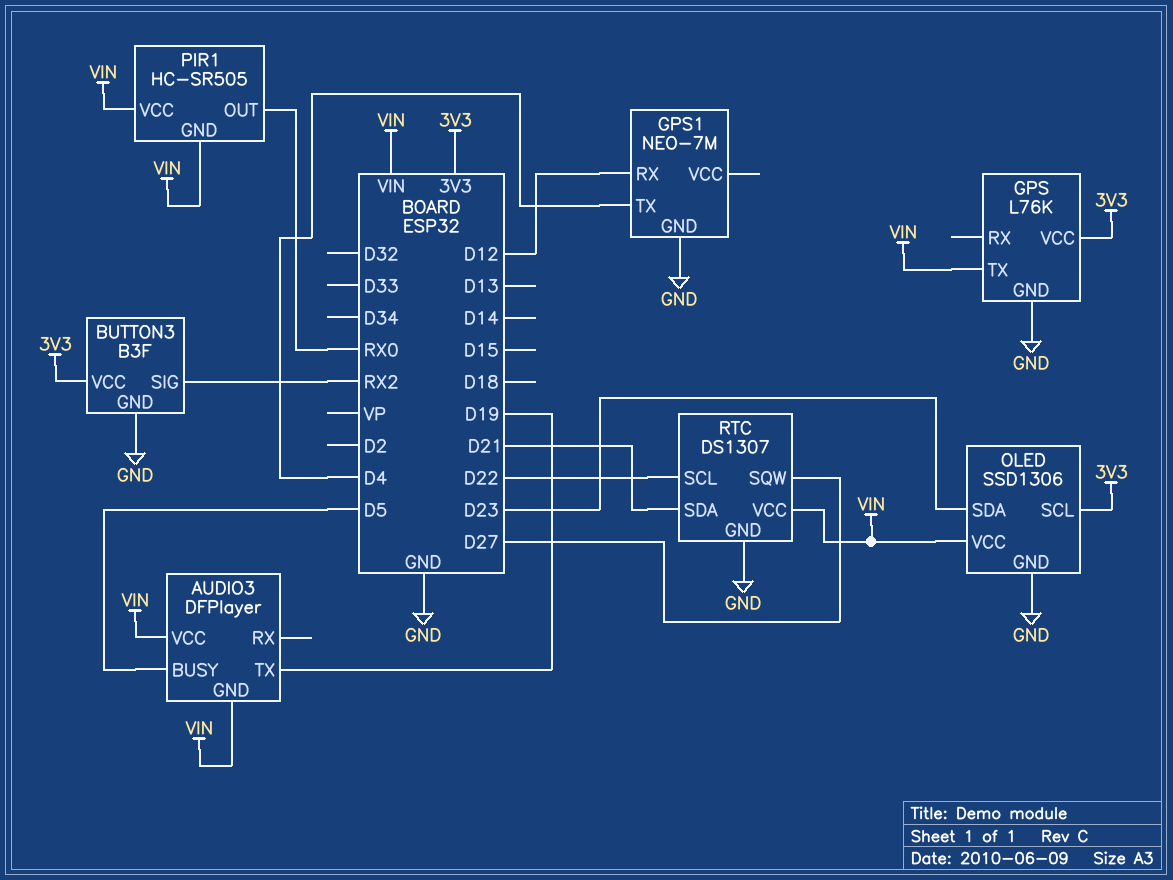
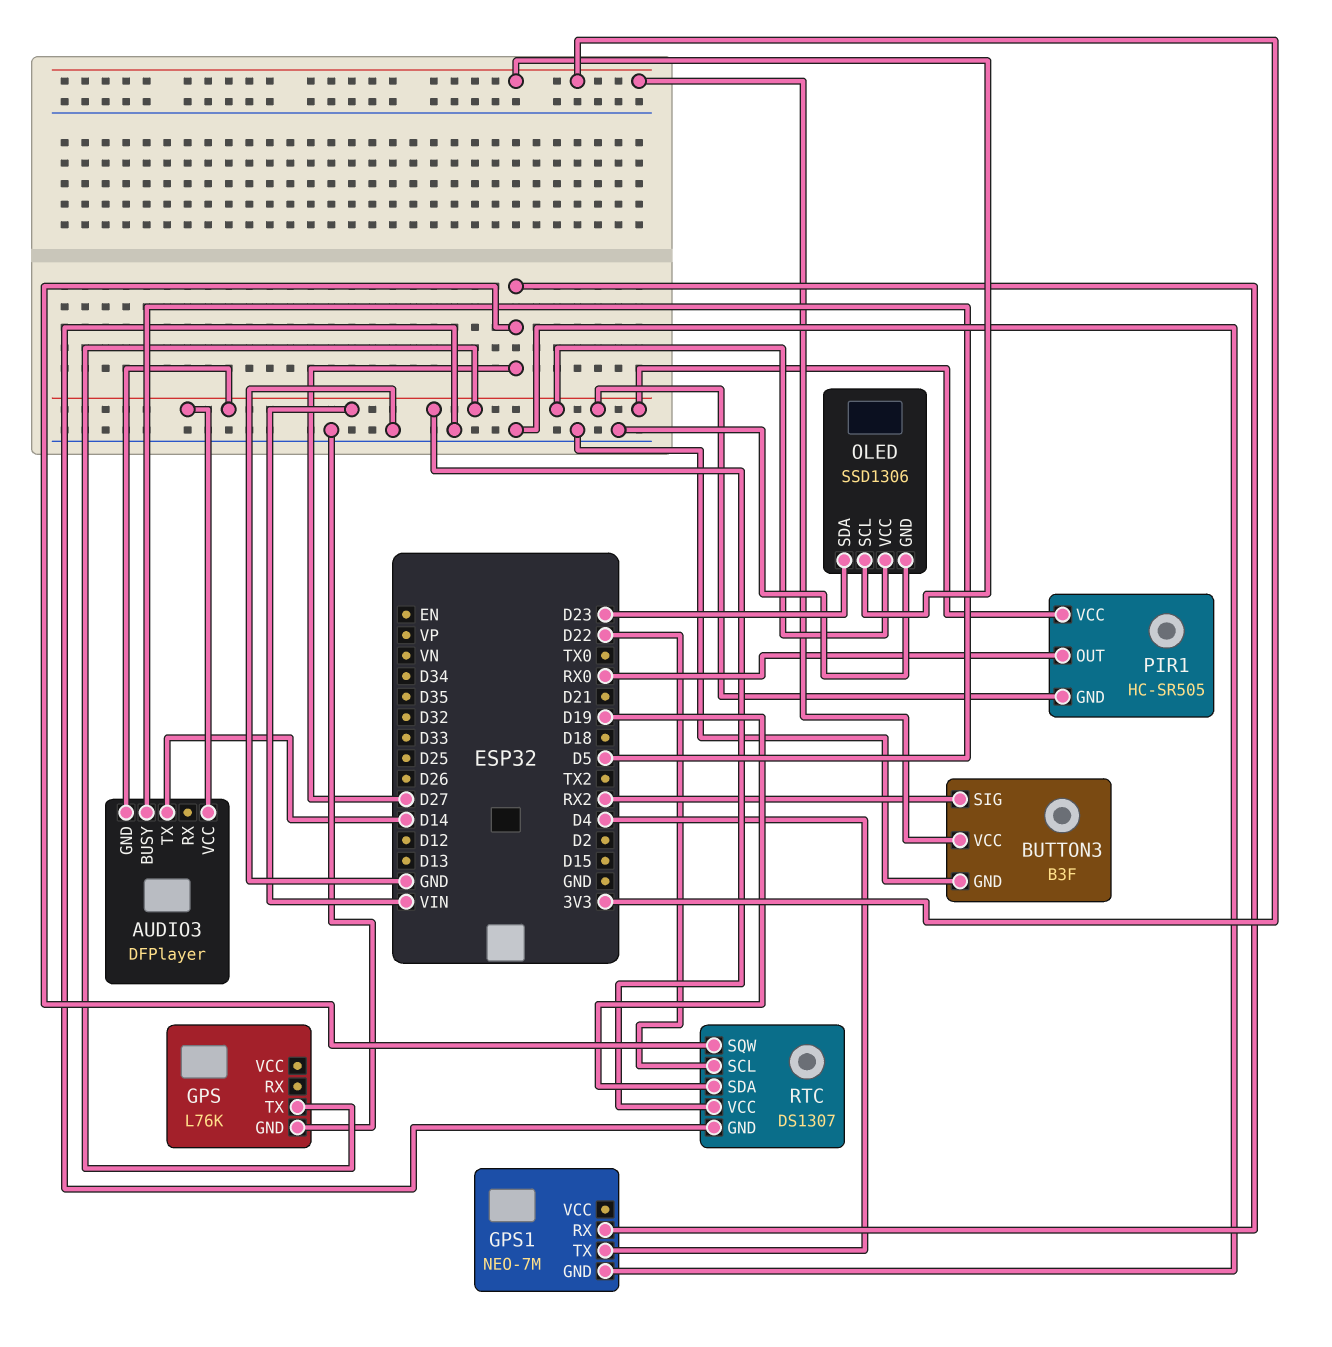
AUDIO3 pin TX: D19 -> D14
GPS pin VCC: 3V3 -> none
GPS1 pin RX: D12 -> D27
RTC pin SDA: D21 -> D19

